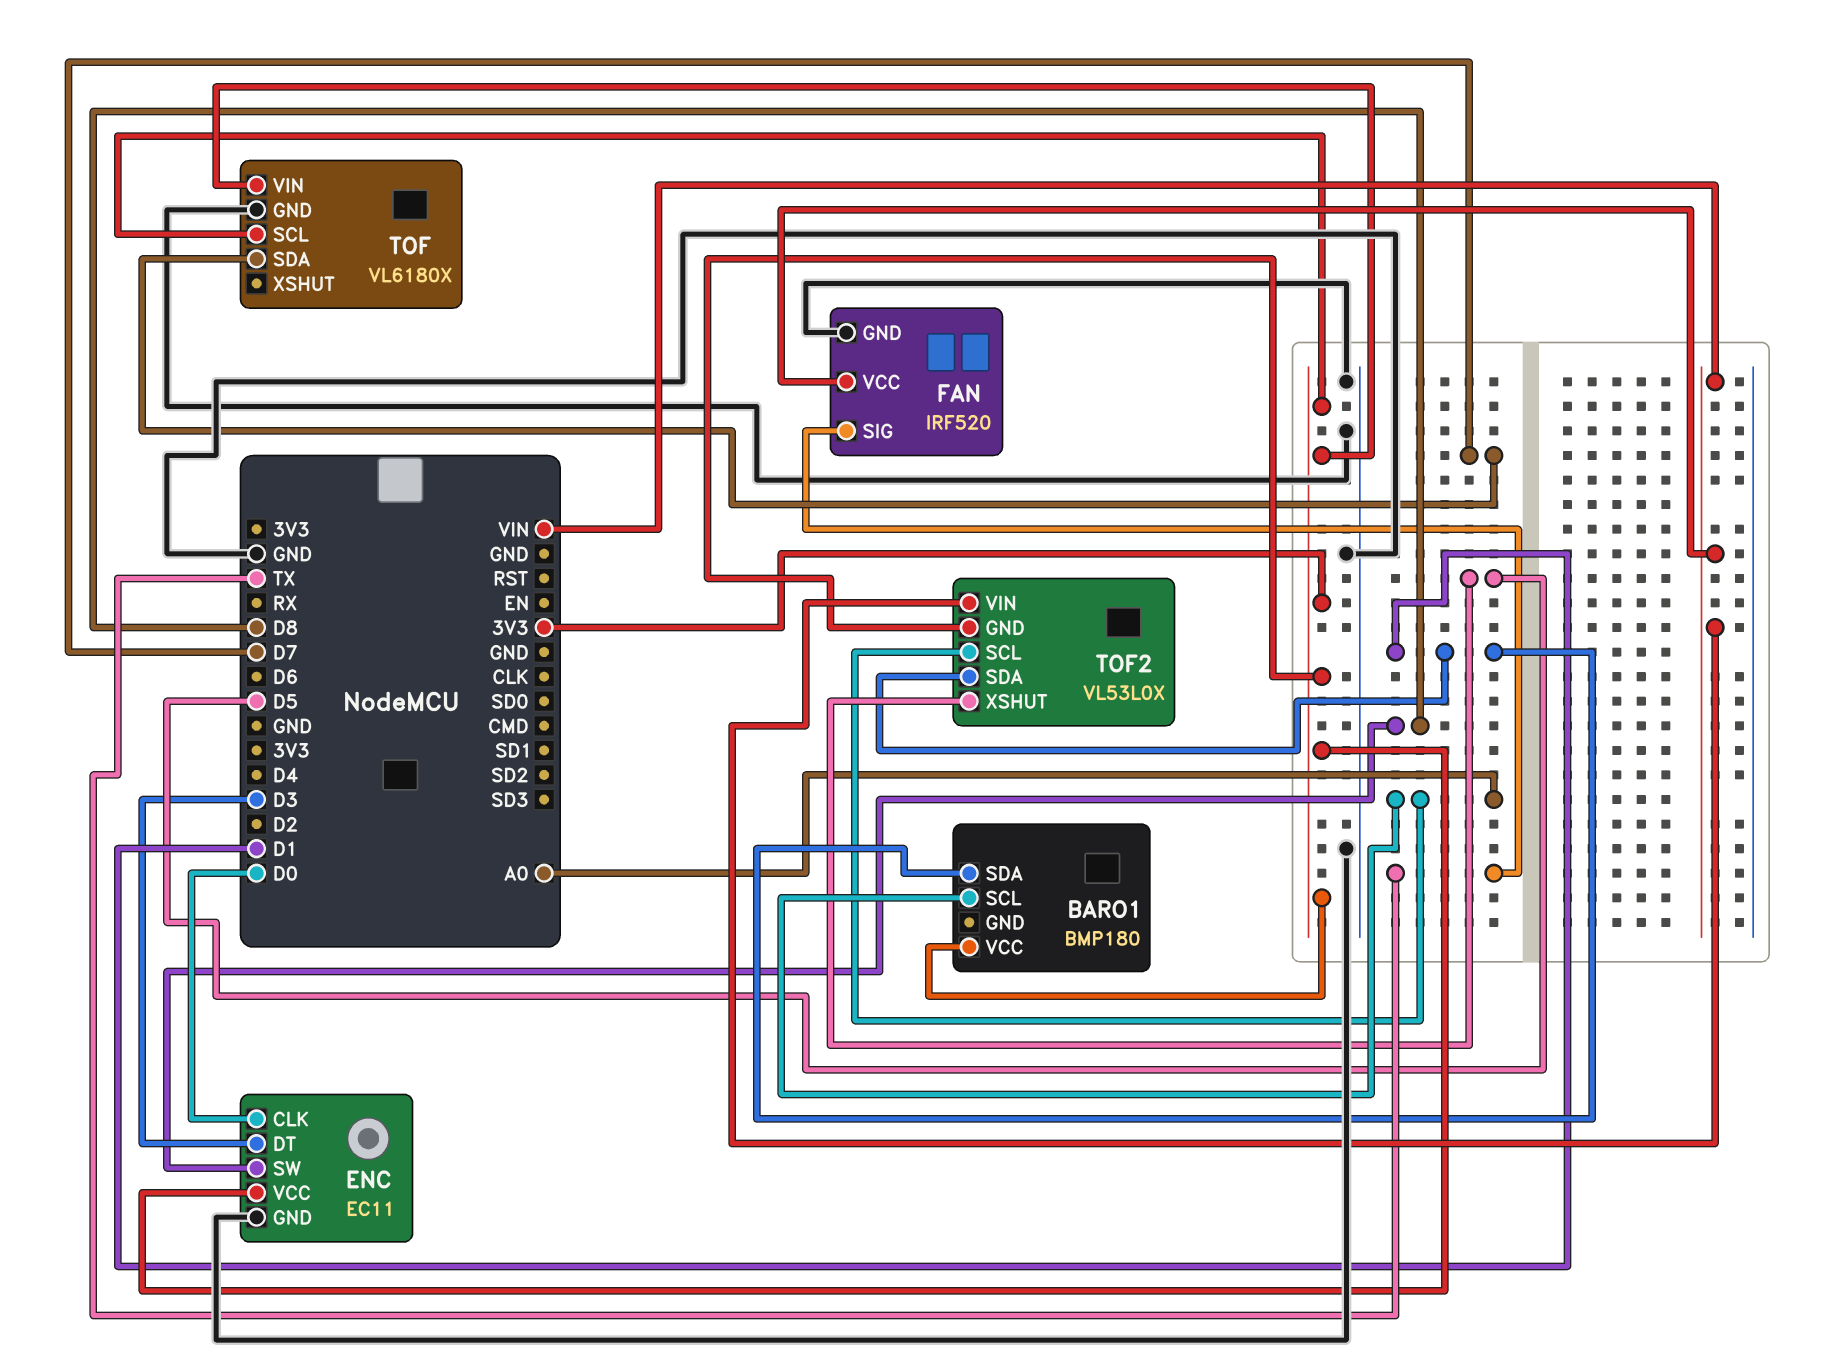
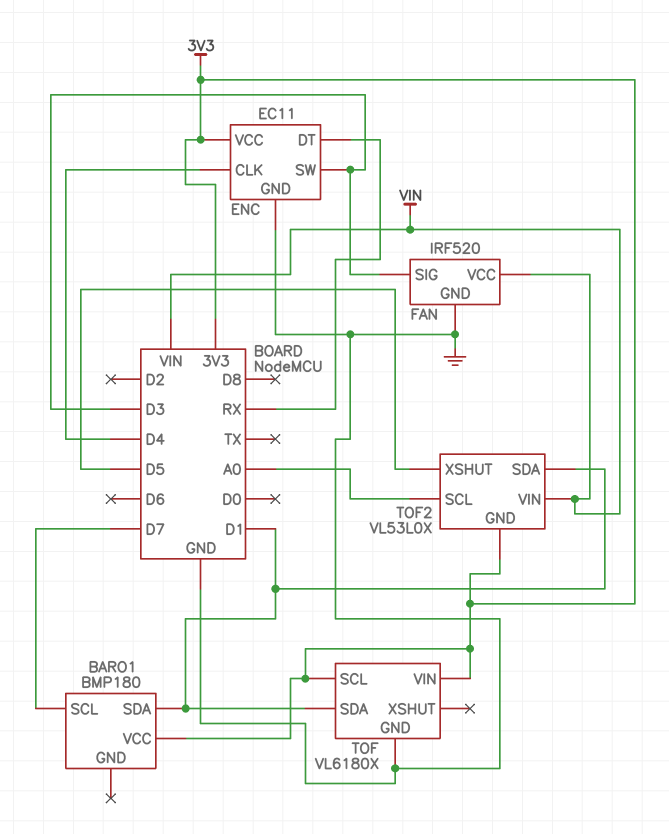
BARO1 pin SCL: A0 -> D7
ENC pin CLK: D0 -> D4
ENC pin DT: D3 -> RX
ENC pin SW: D8 -> D3
FAN pin SIG: TX -> D3
TOF pin SDA: D7 -> D1

